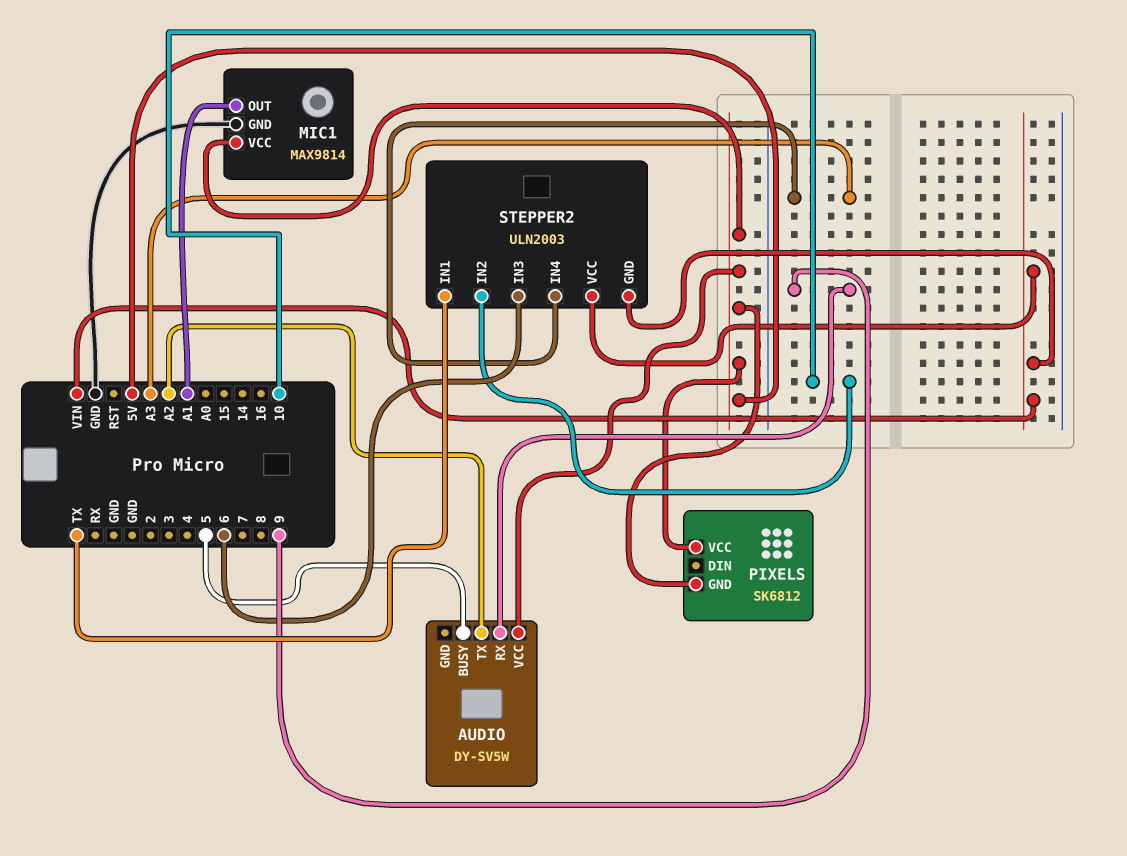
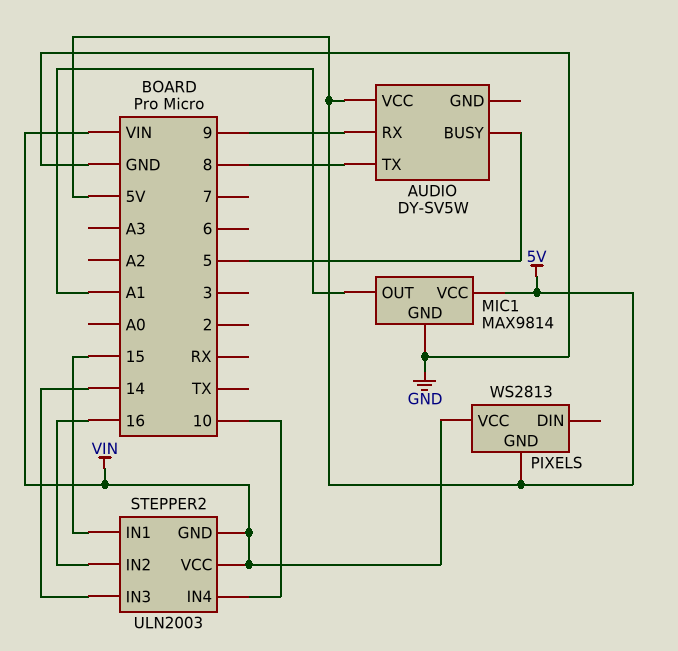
AUDIO pin TX: A2 -> 8
PIXELS: SK6812 -> WS2813
PIXELS pin VCC: 5V -> VIN
STEPPER2 pin IN1: TX -> 15
STEPPER2 pin IN2: 10 -> 16
STEPPER2 pin IN3: 6 -> 14
STEPPER2 pin IN4: A3 -> 10

